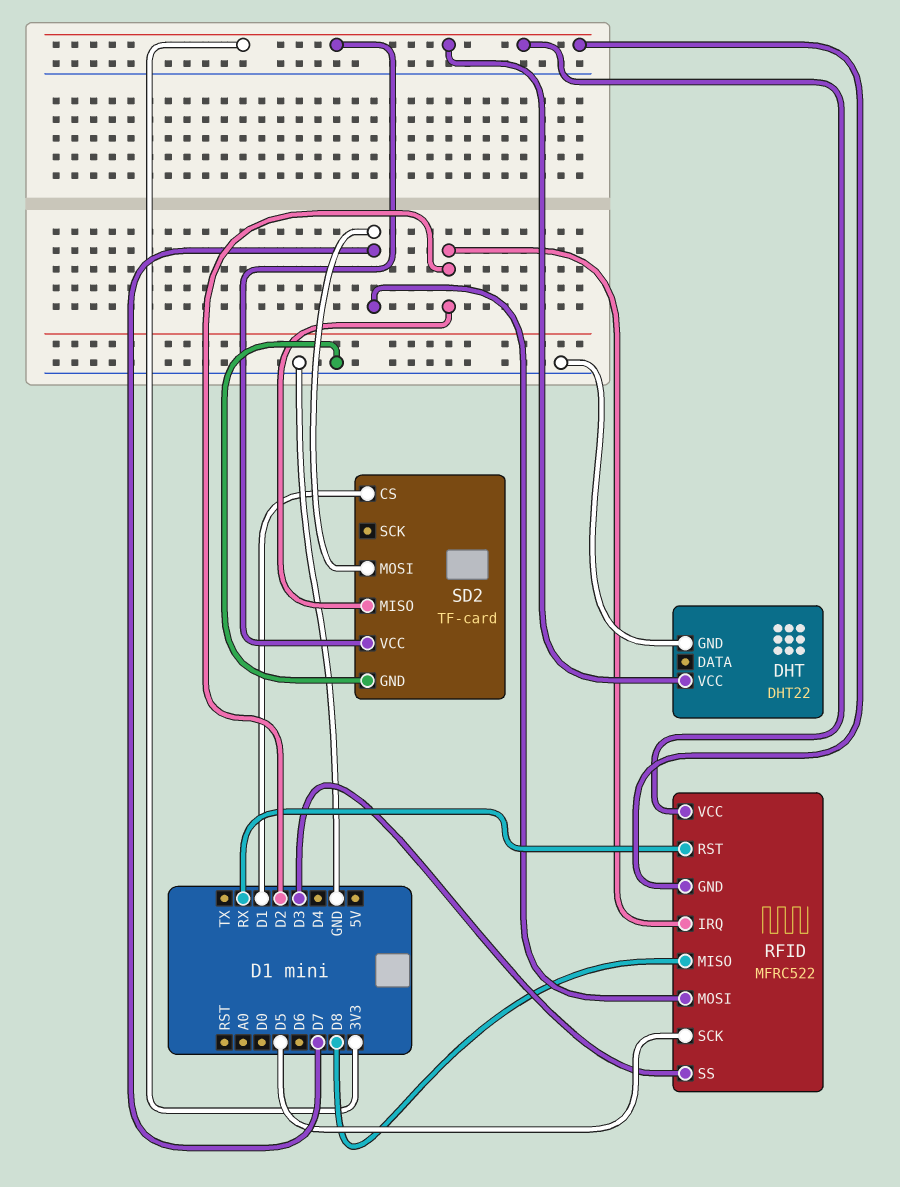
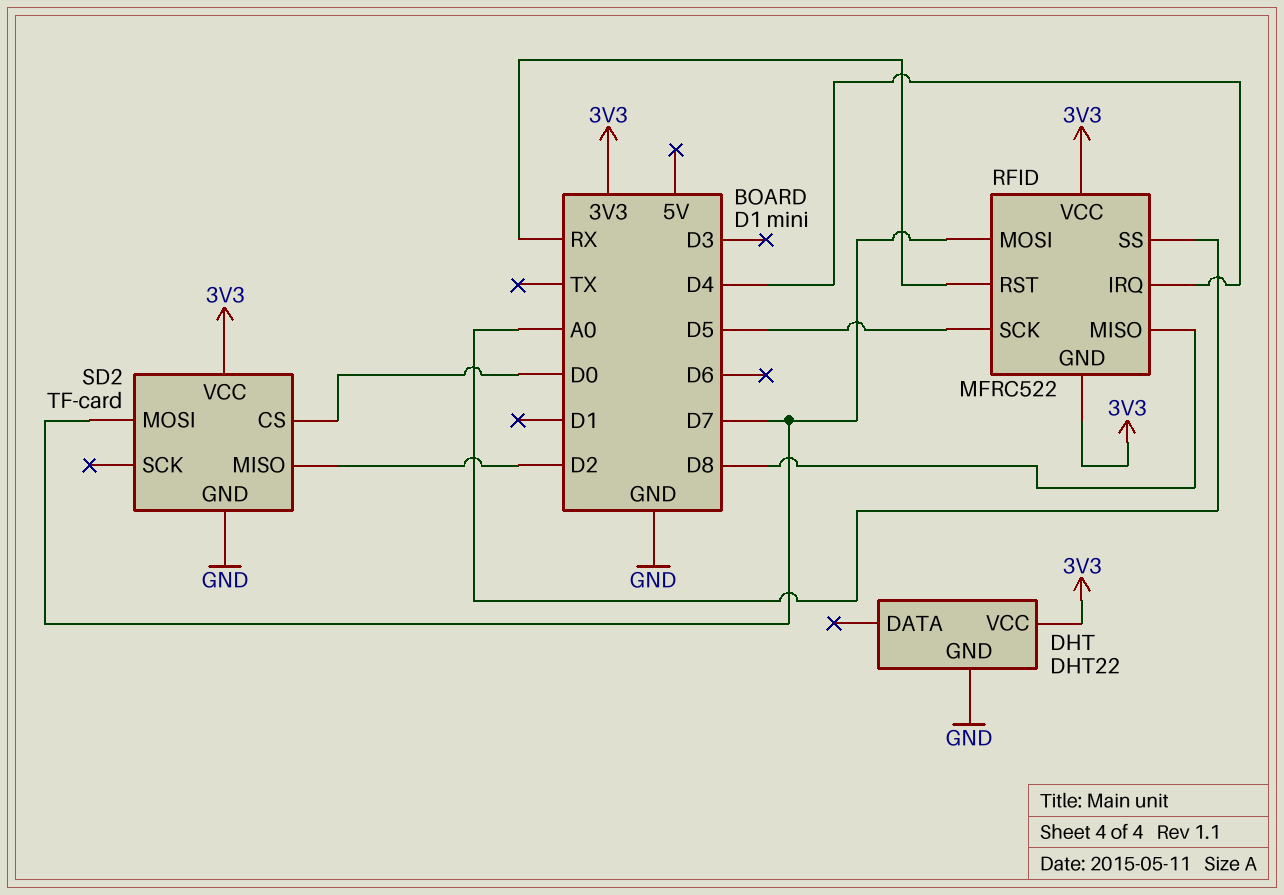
RFID pin IRQ: D2 -> D4
RFID pin SS: D3 -> A0
SD2 pin CS: D1 -> D0

